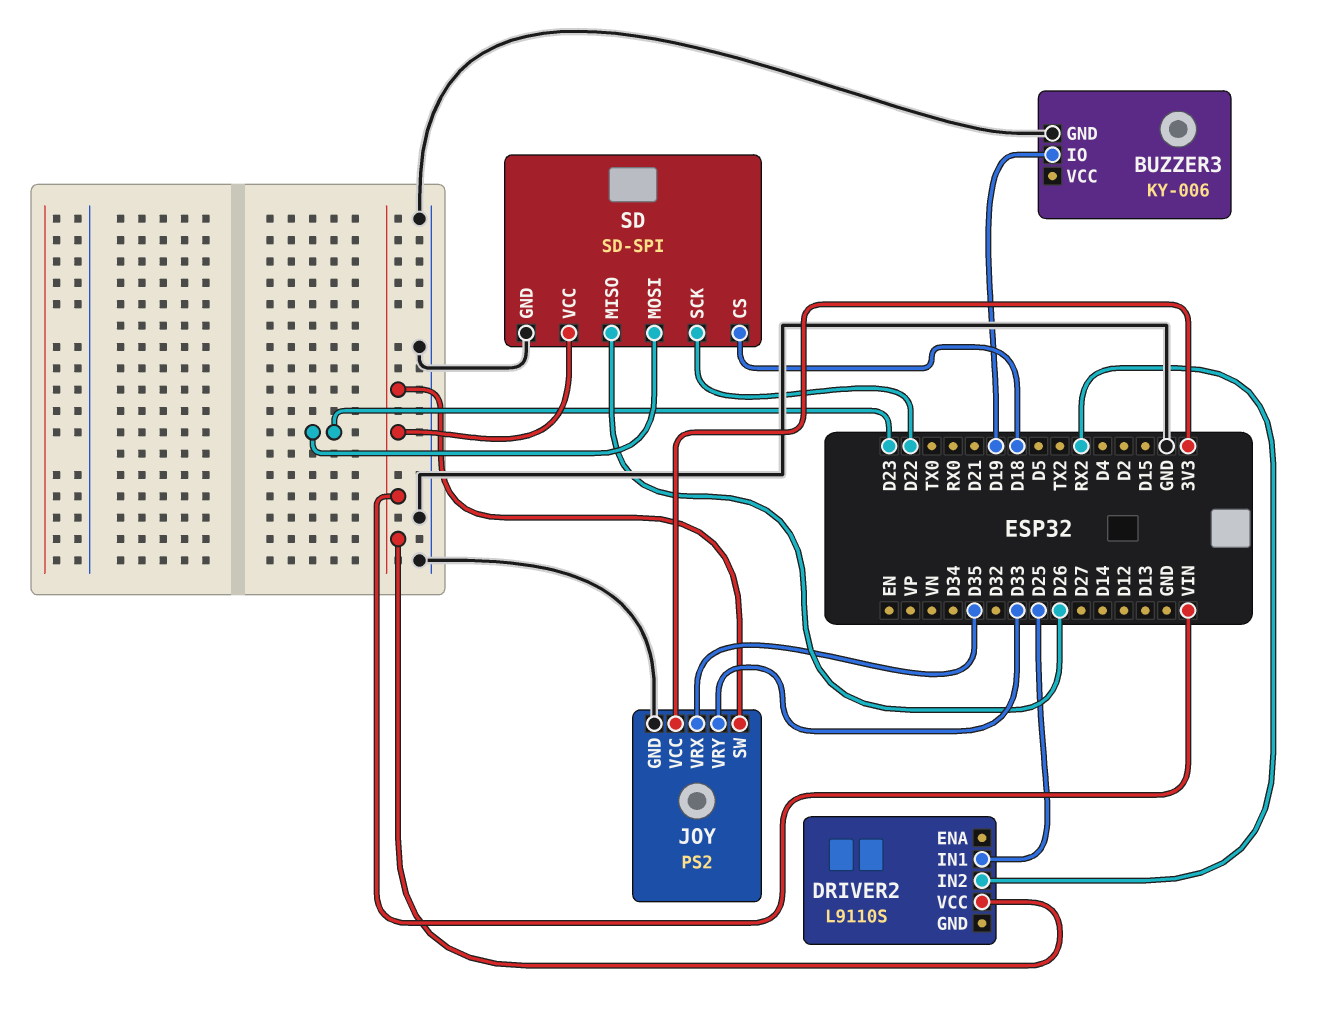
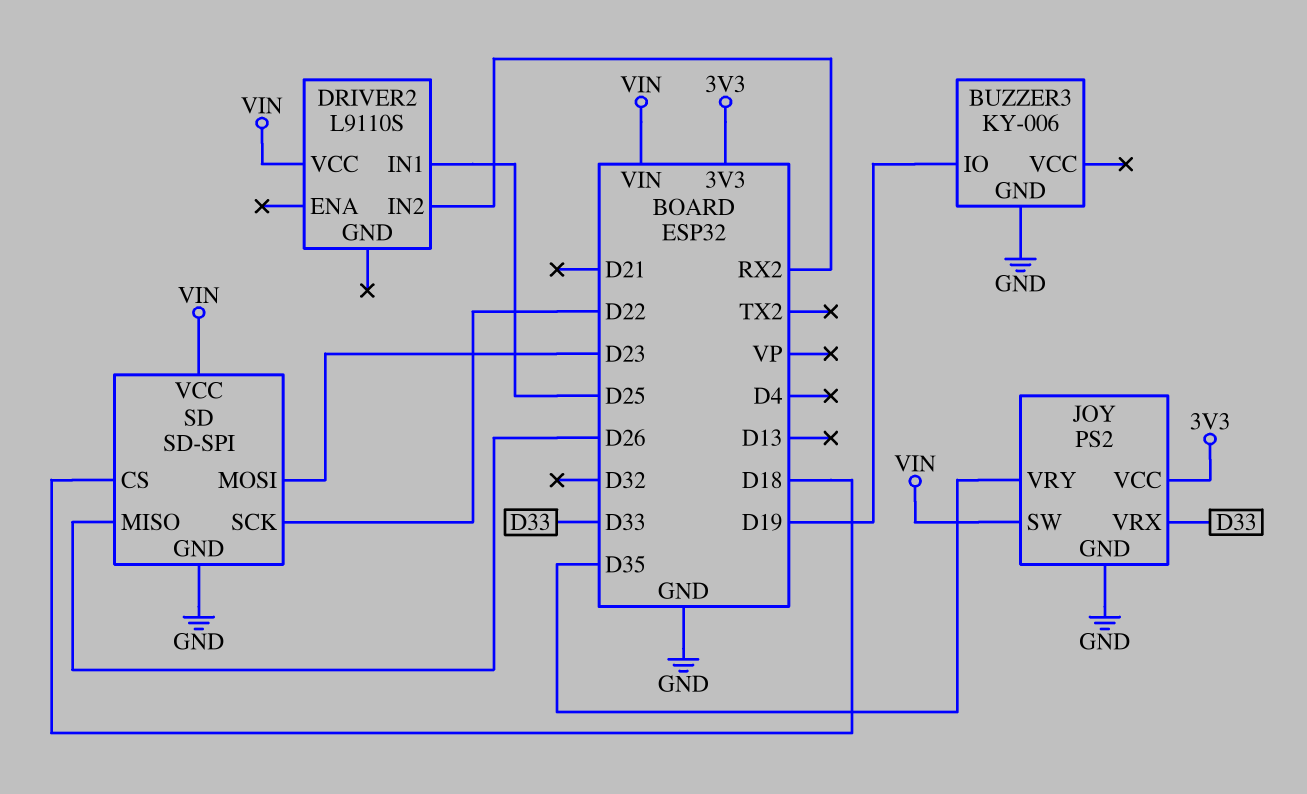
JOY pin VRX: D35 -> D33
JOY pin VRY: D33 -> D35

